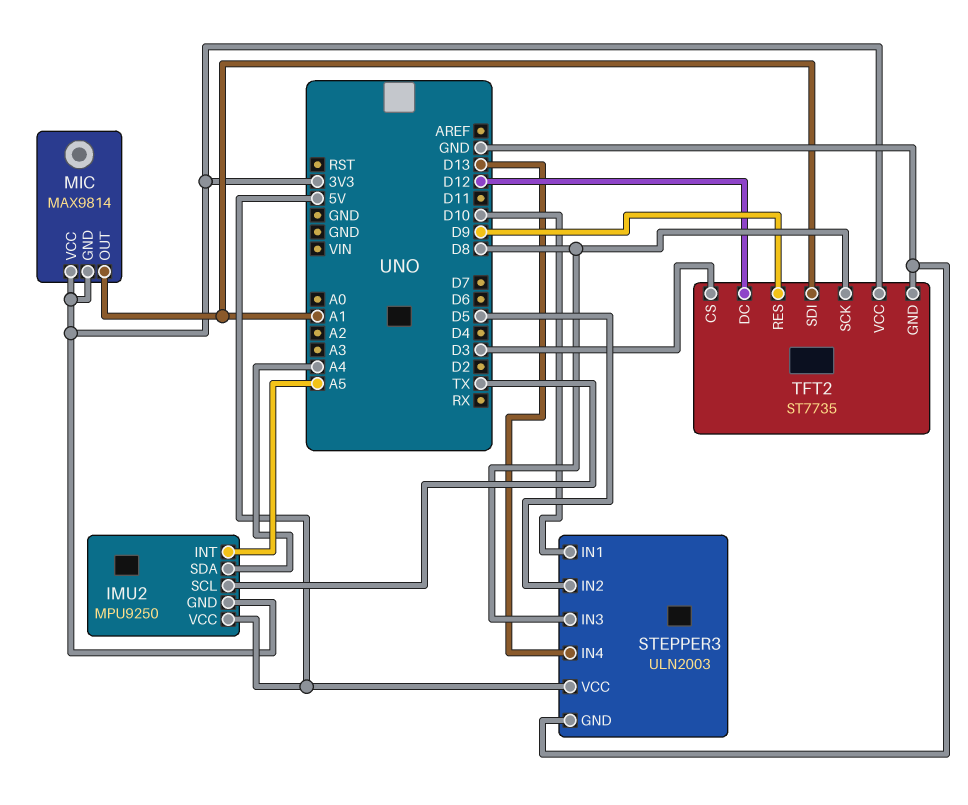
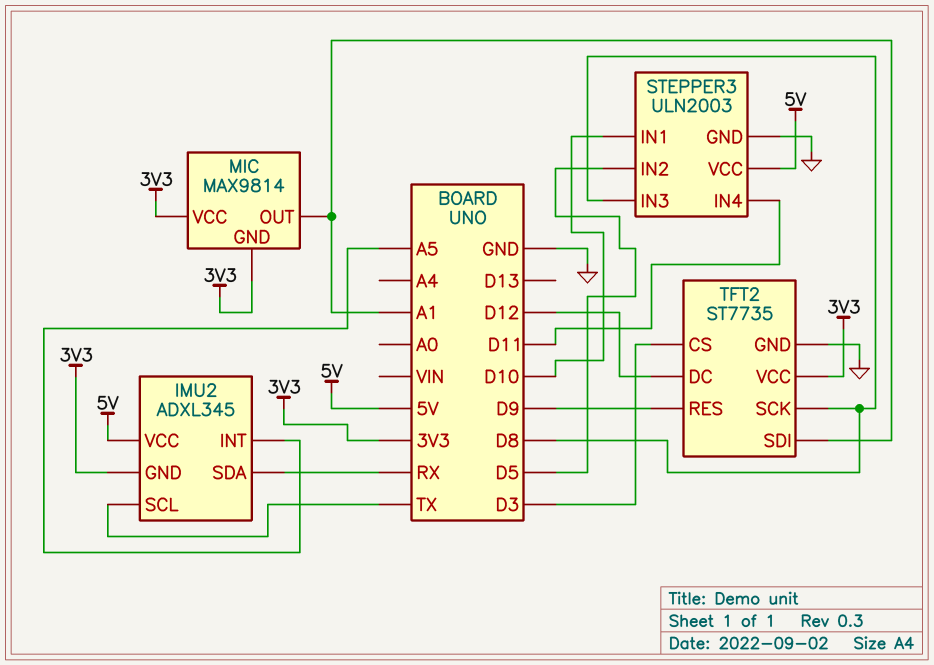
IMU2: MPU9250 -> ADXL345
IMU2 pin SDA: A4 -> RX
STEPPER3 pin IN4: D13 -> D11

